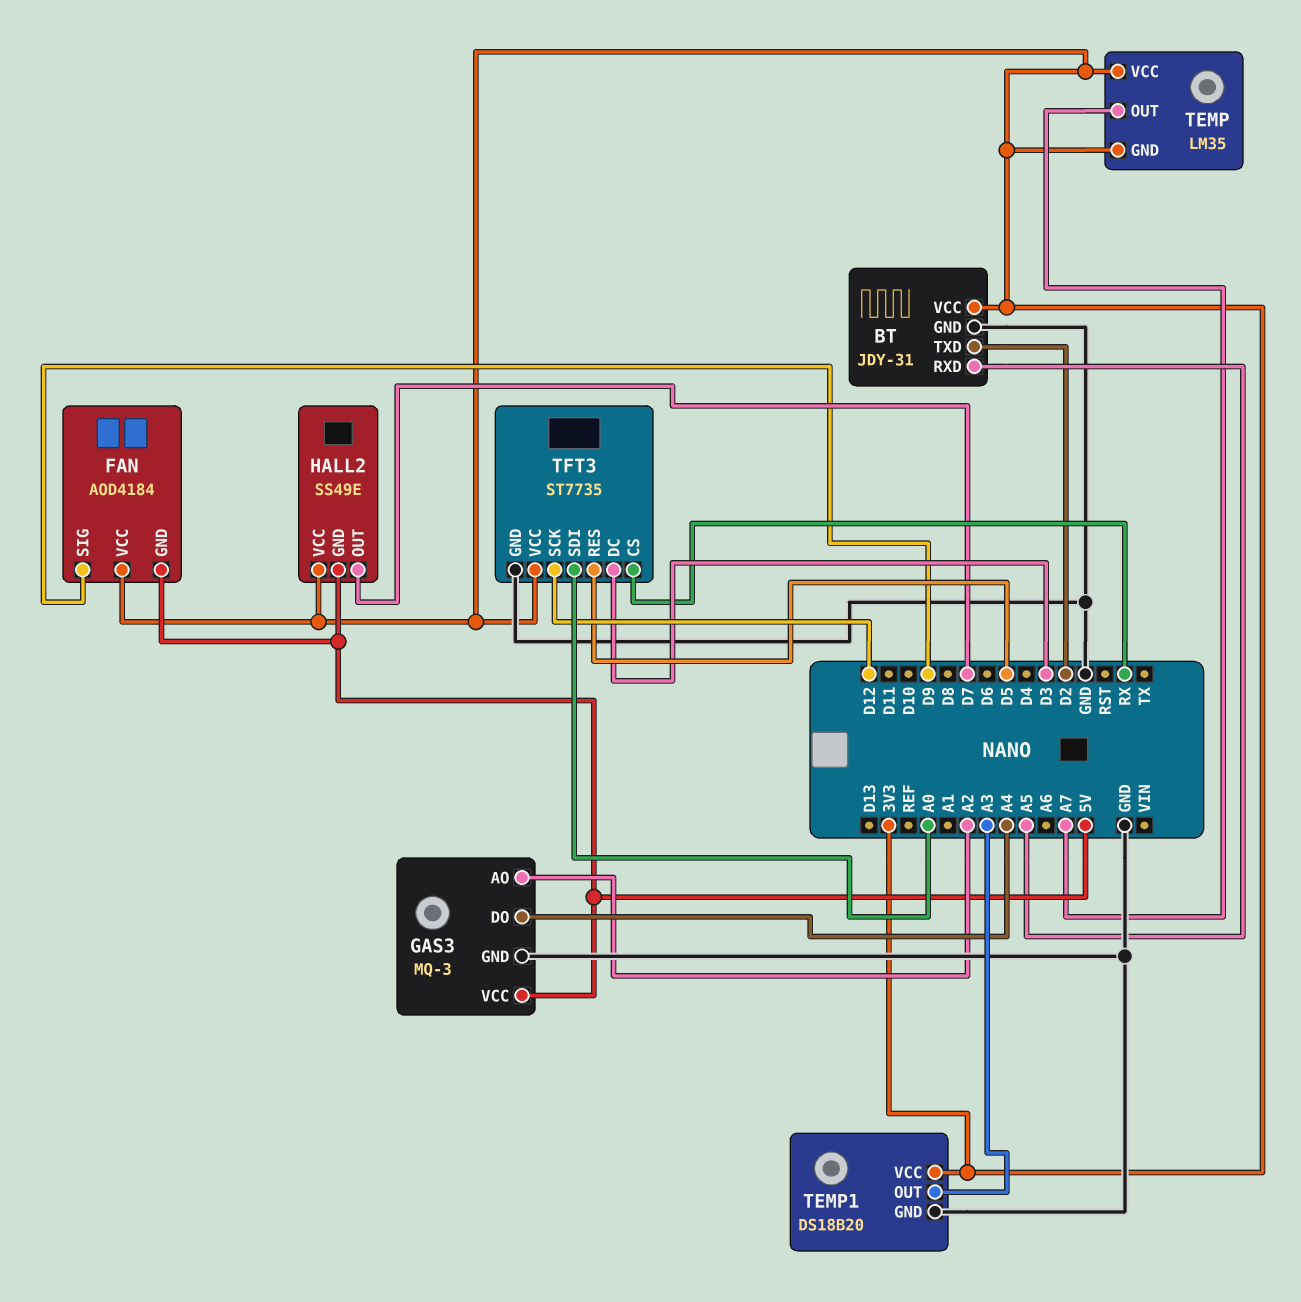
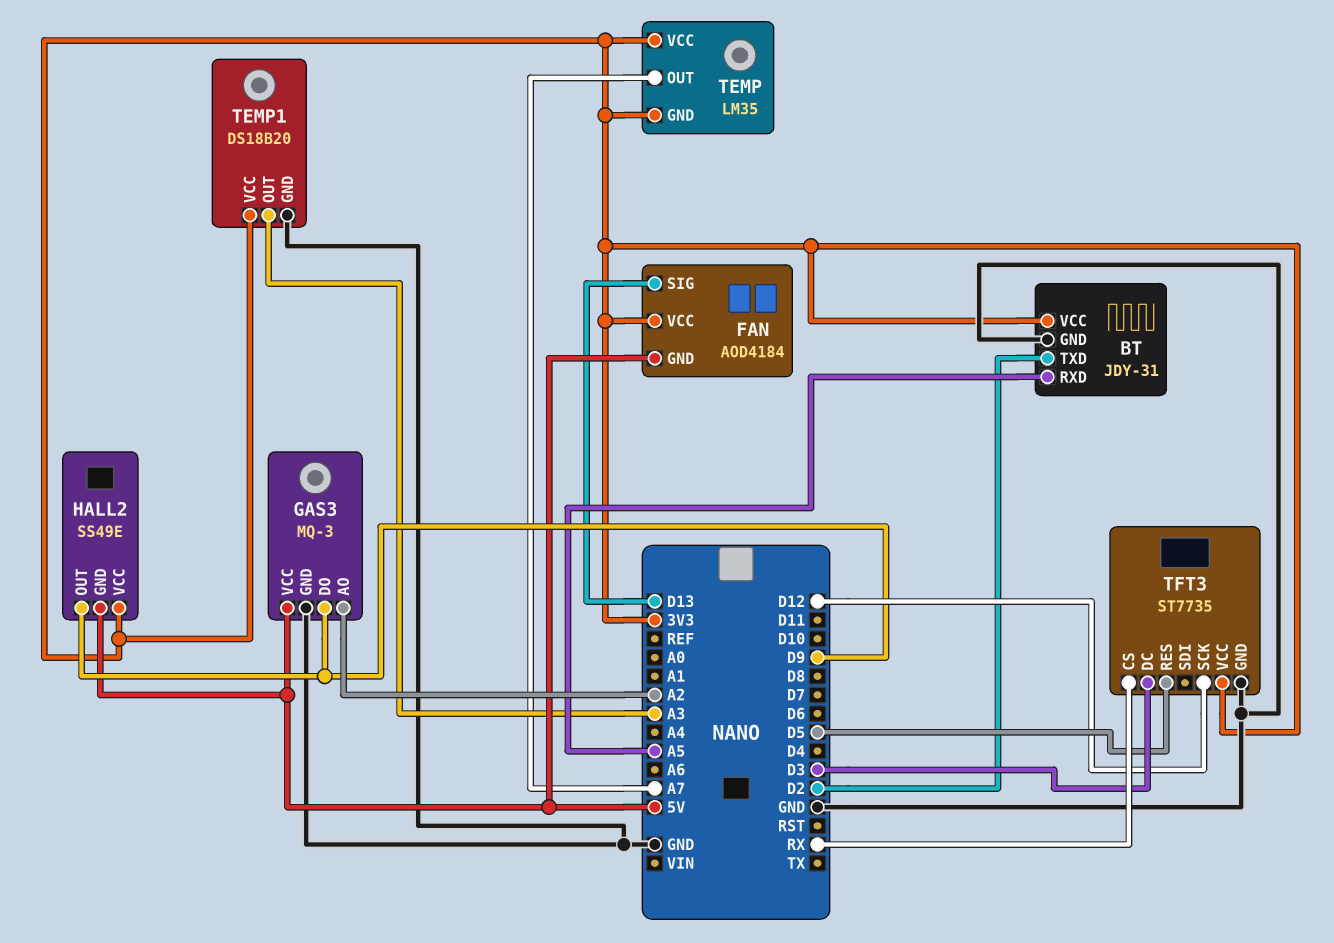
FAN pin SIG: D9 -> D13
GAS3 pin DO: A4 -> D9
HALL2 pin OUT: D7 -> D9
TFT3 pin SDI: A0 -> none

